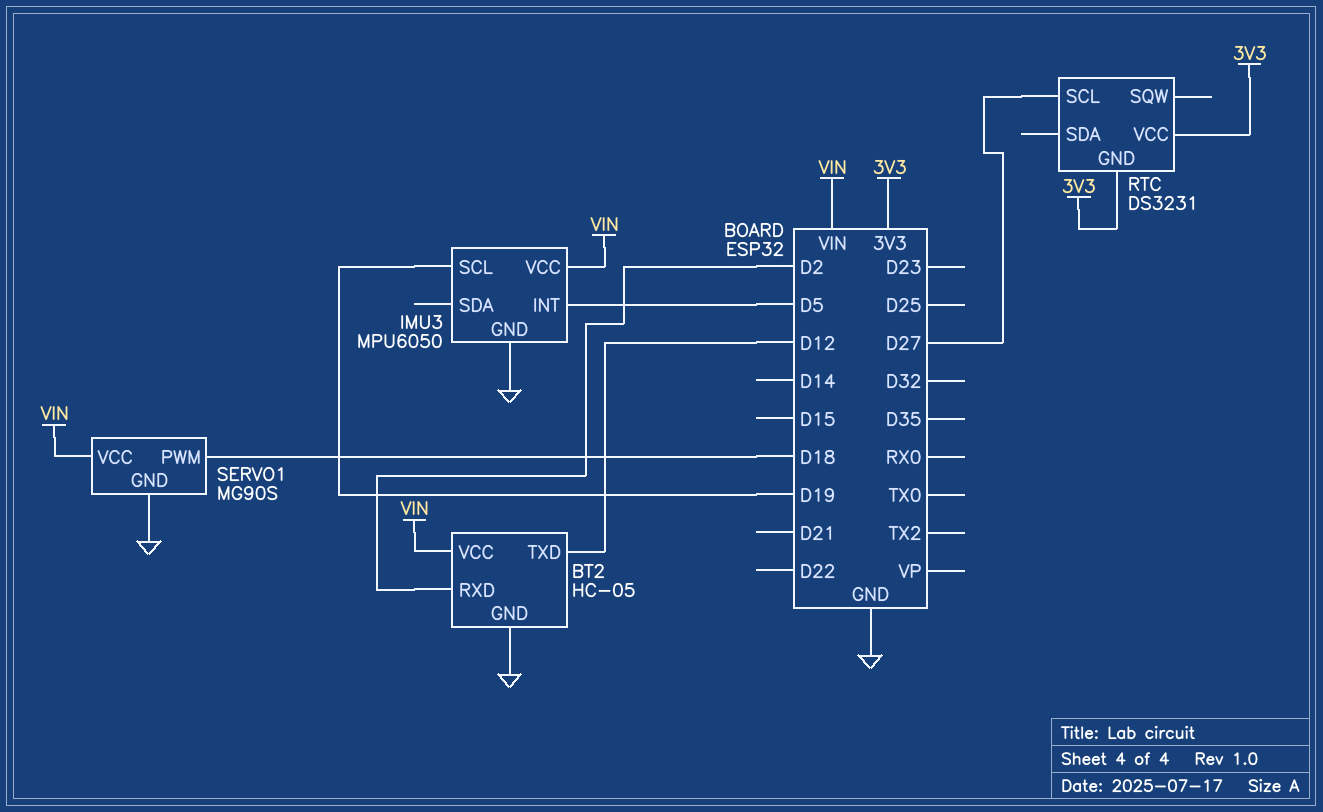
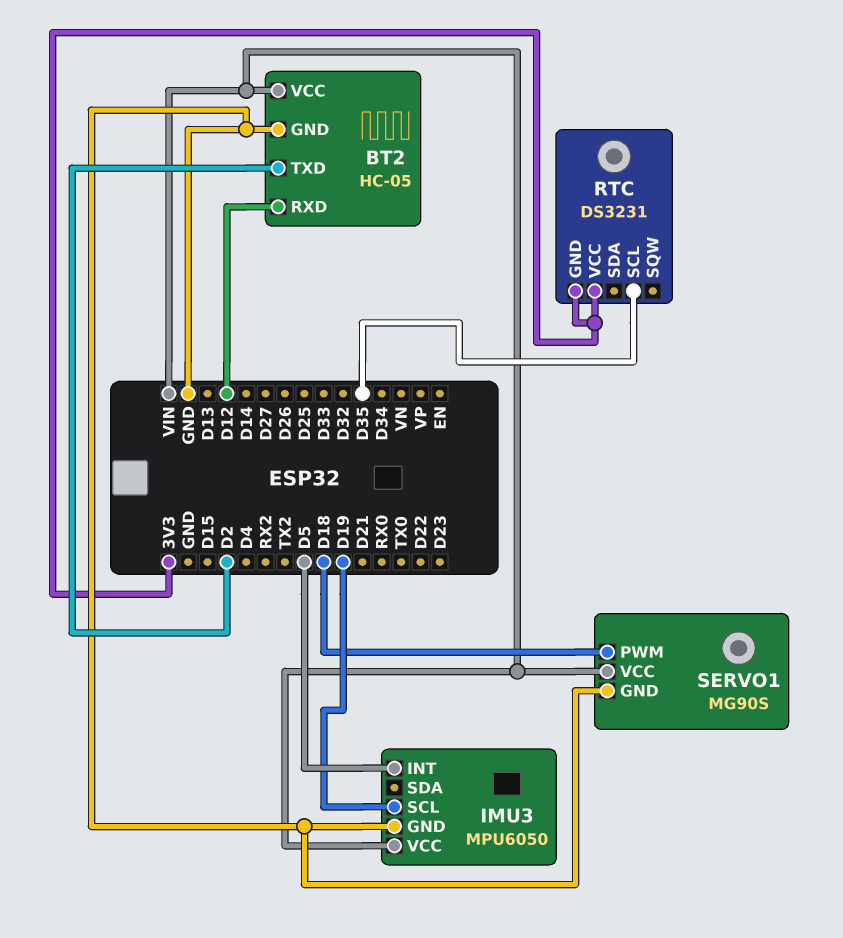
BT2 pin RXD: D2 -> D12
BT2 pin TXD: D12 -> D2
RTC pin SCL: D27 -> D35

